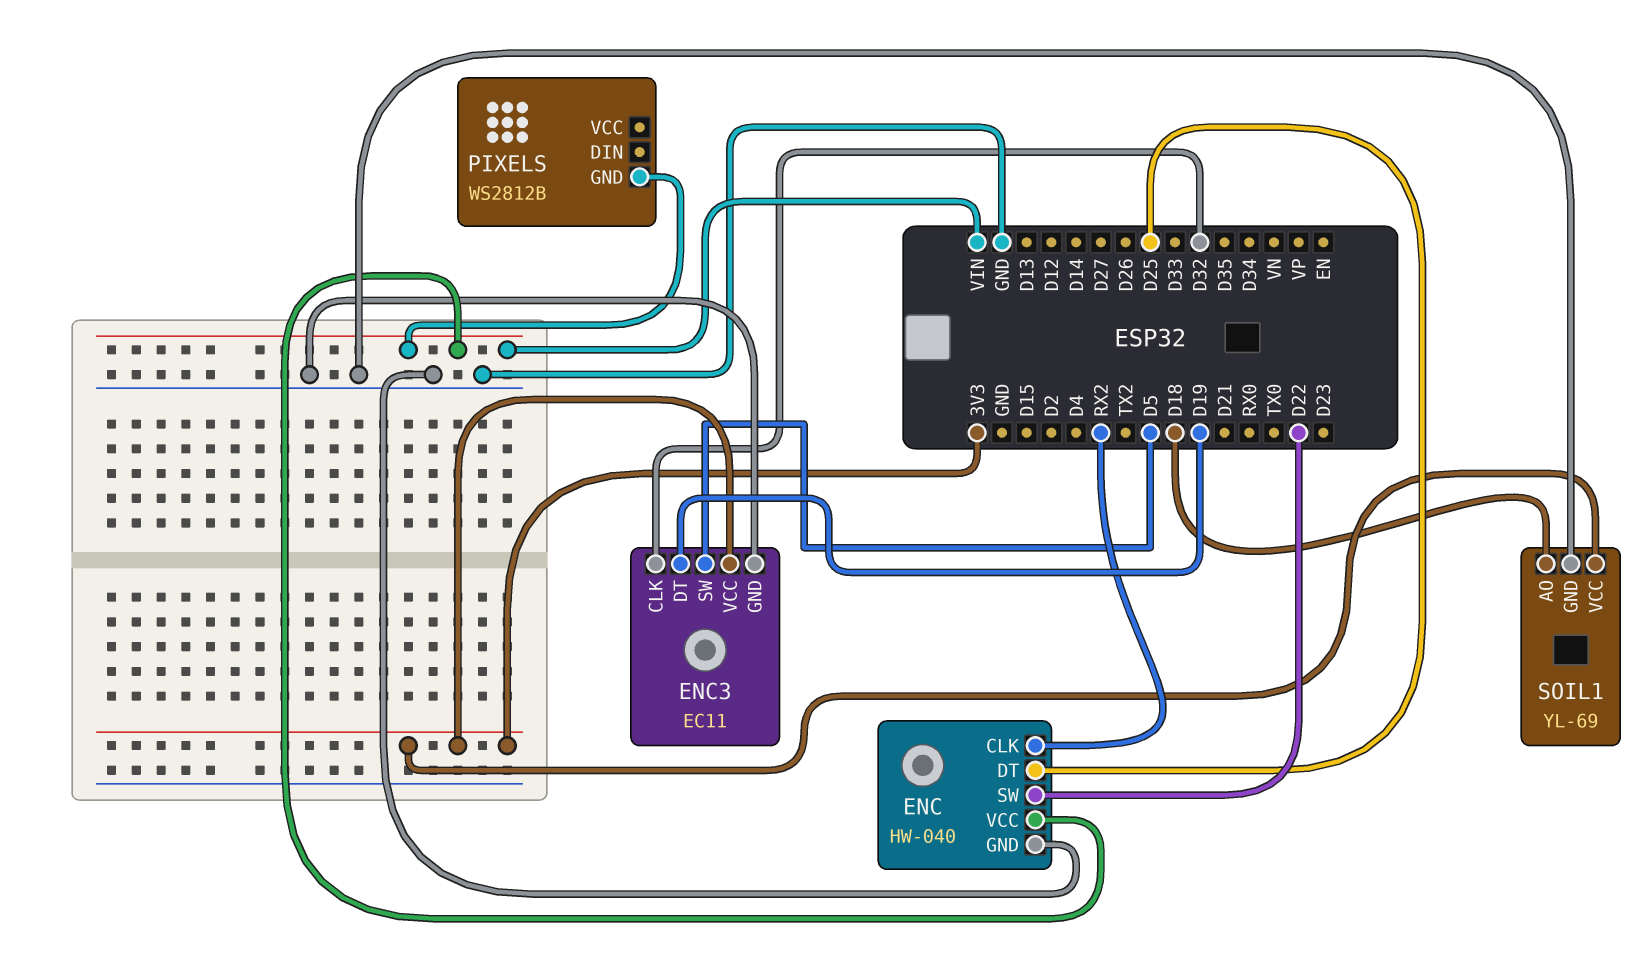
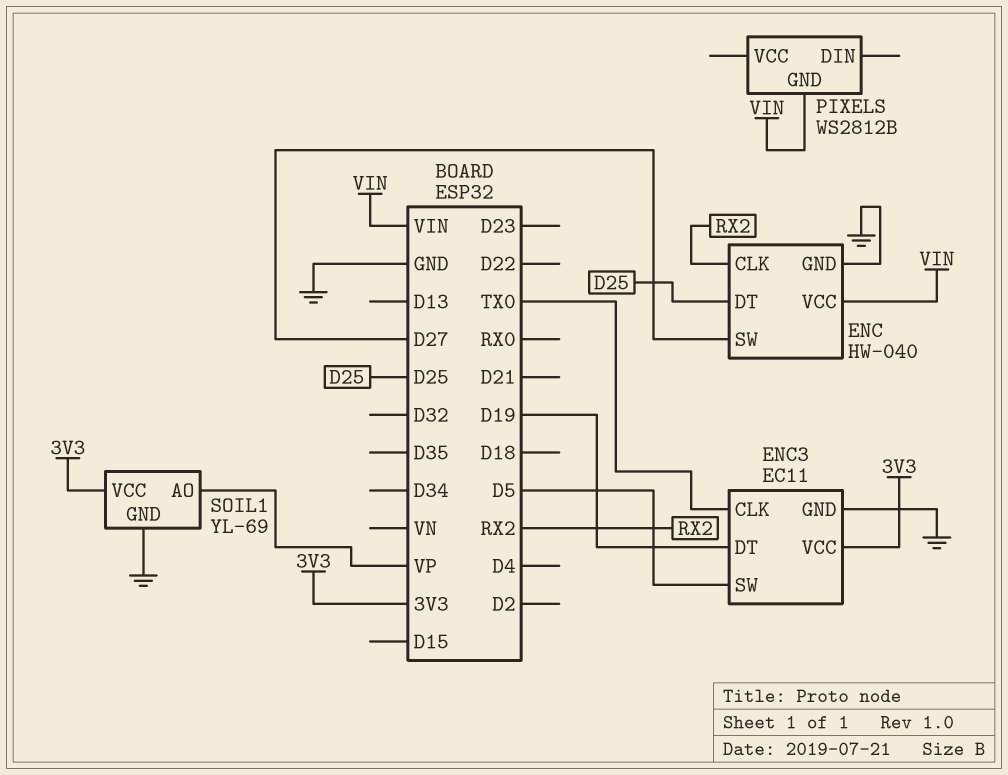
ENC pin SW: D22 -> D27
ENC3 pin CLK: D32 -> TX0
SOIL1 pin AO: D18 -> VP

